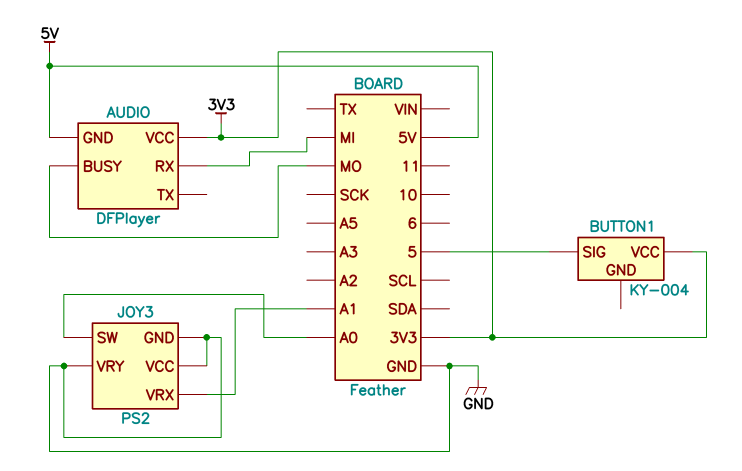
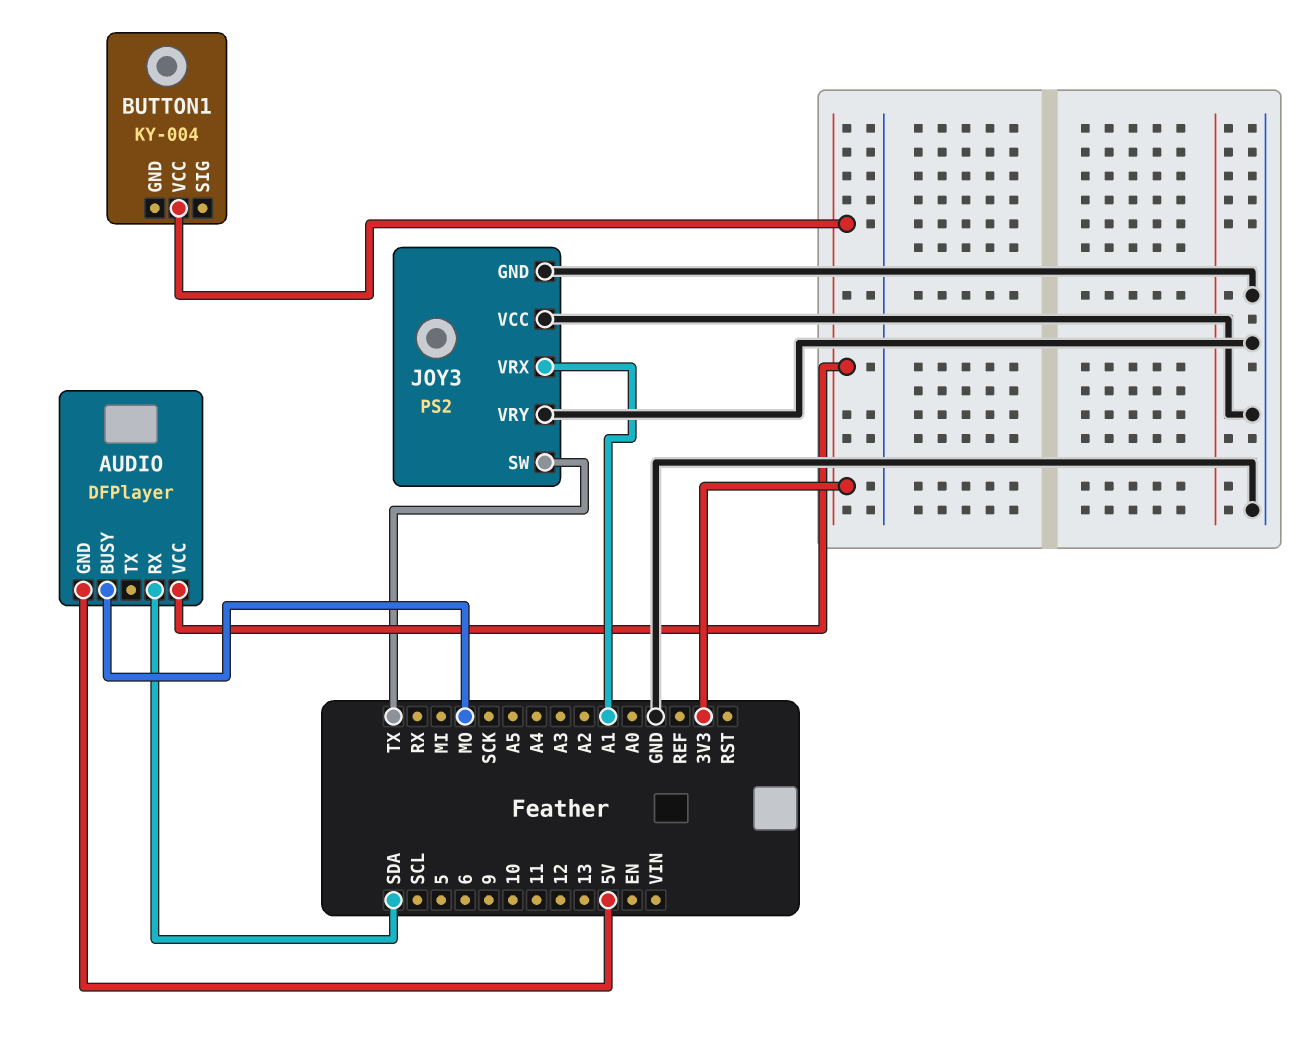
AUDIO pin RX: MI -> SDA
BUTTON1 pin SIG: 5 -> none
JOY3 pin SW: A0 -> TX

